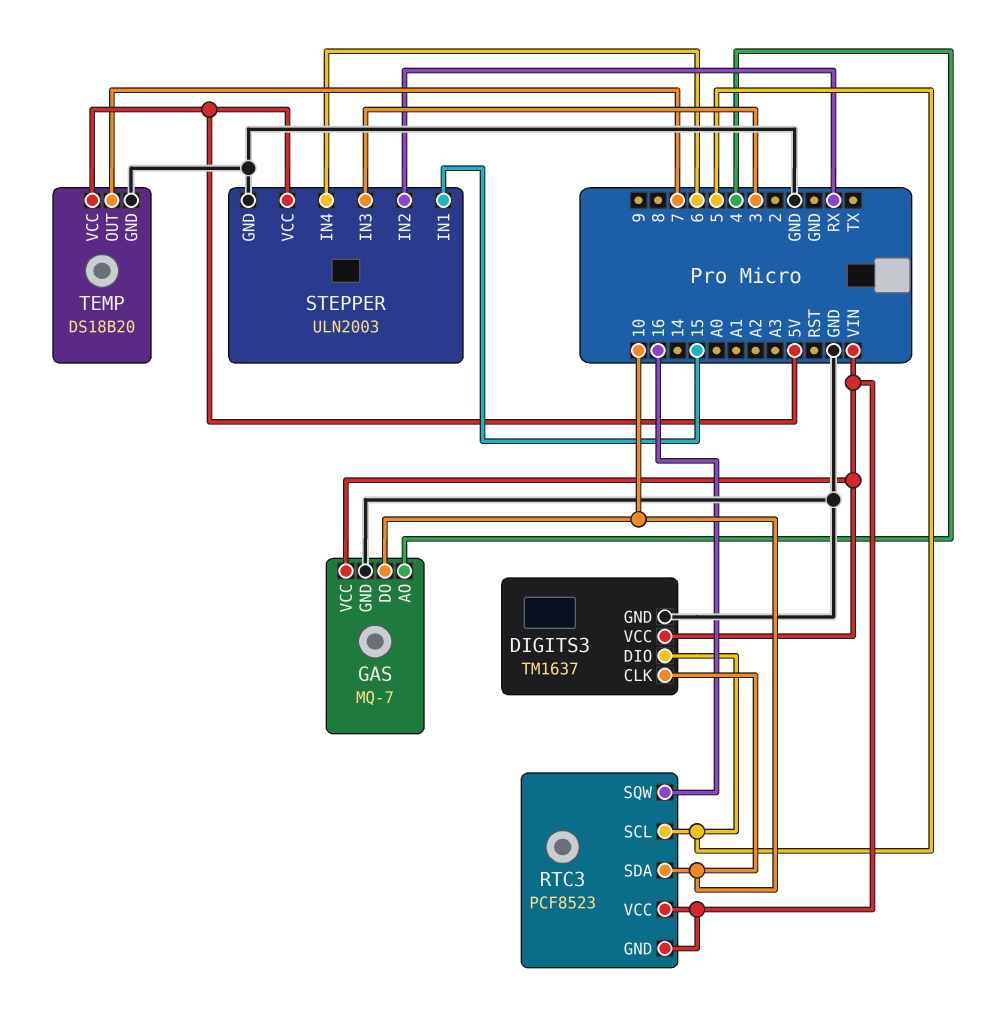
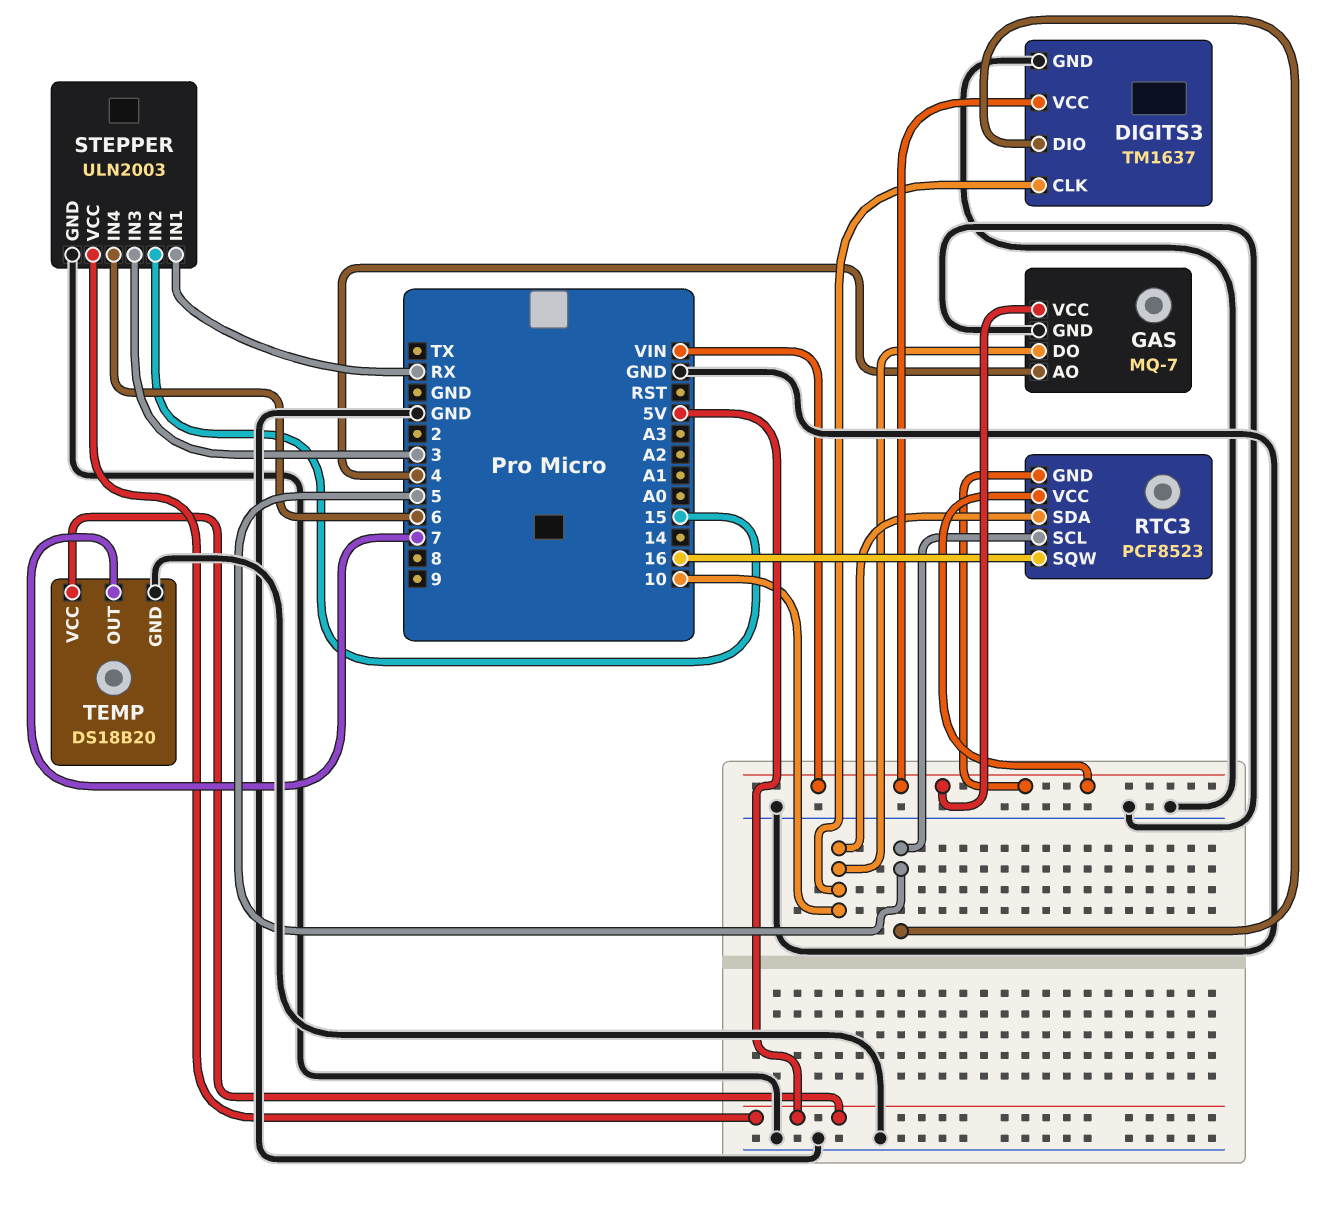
STEPPER pin IN1: 15 -> RX
STEPPER pin IN2: RX -> 15

